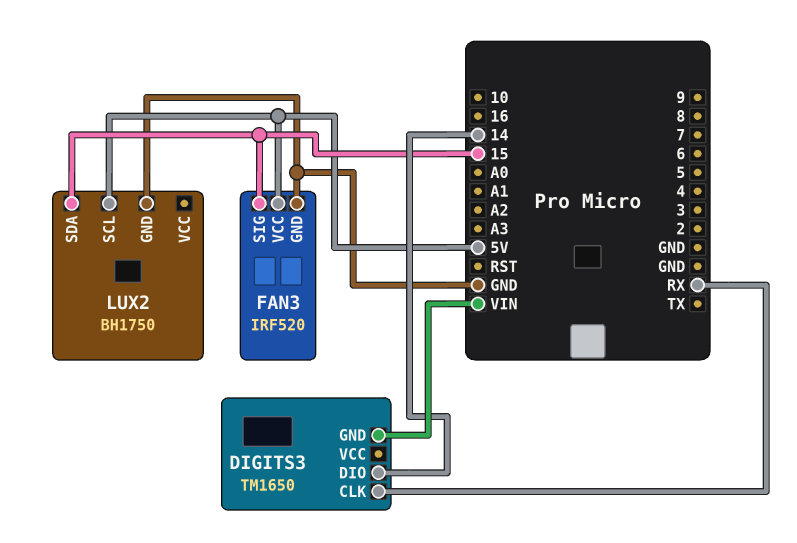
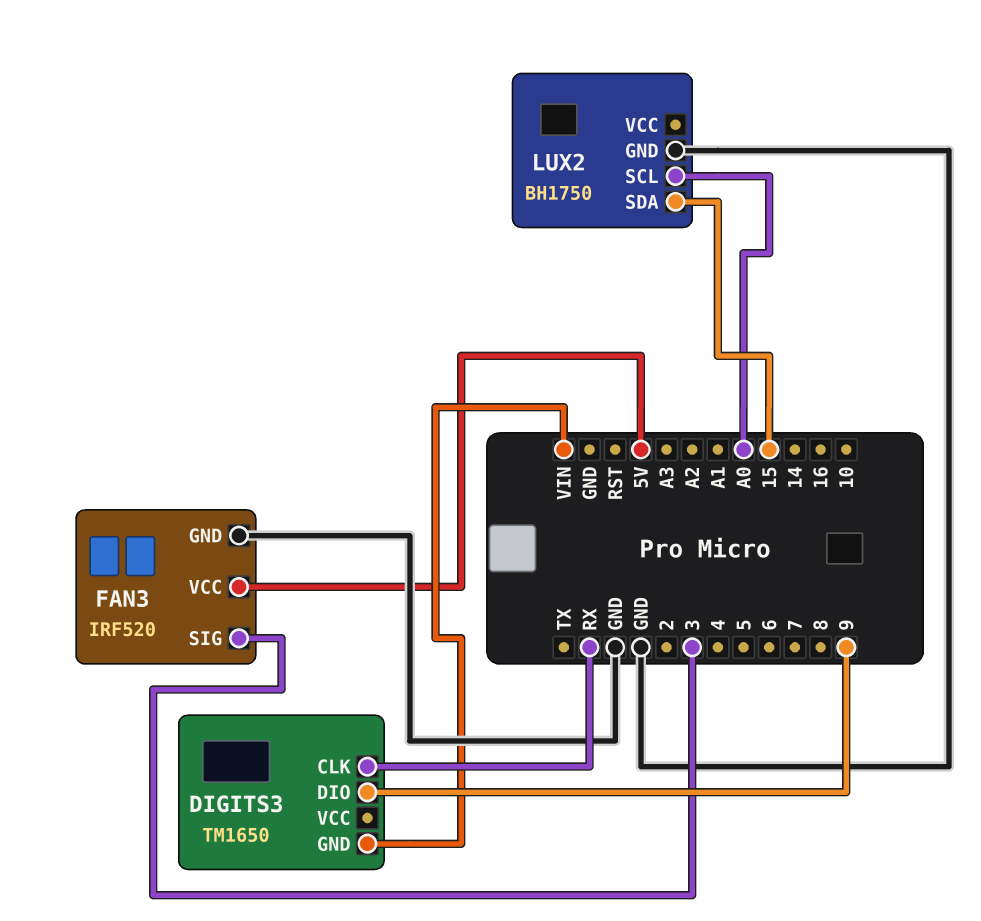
DIGITS3 pin DIO: 14 -> 9
FAN3 pin SIG: 15 -> 3
LUX2 pin SCL: 5V -> A0

